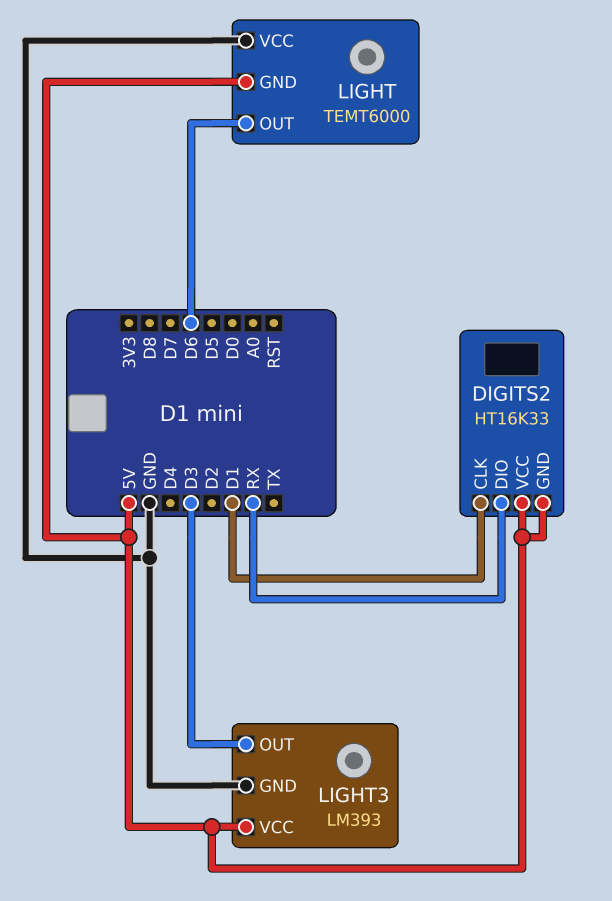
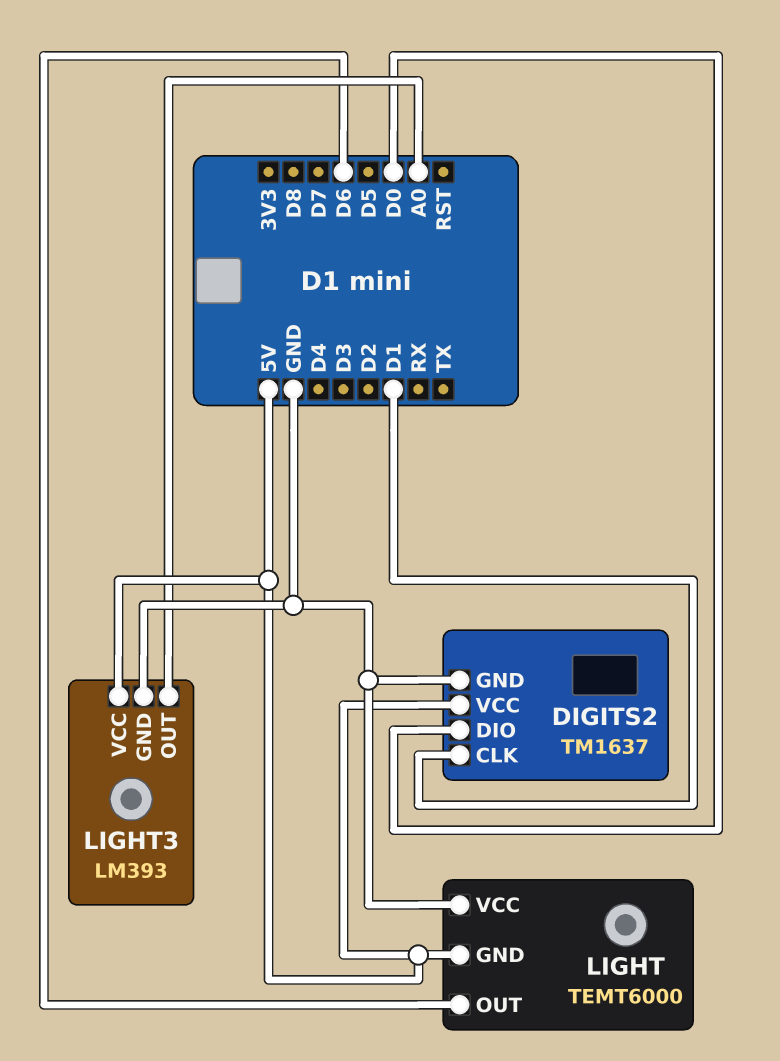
DIGITS2: HT16K33 -> TM1637
DIGITS2 pin DIO: RX -> D0
DIGITS2 pin GND: 5V -> GND
LIGHT3 pin OUT: D3 -> A0

